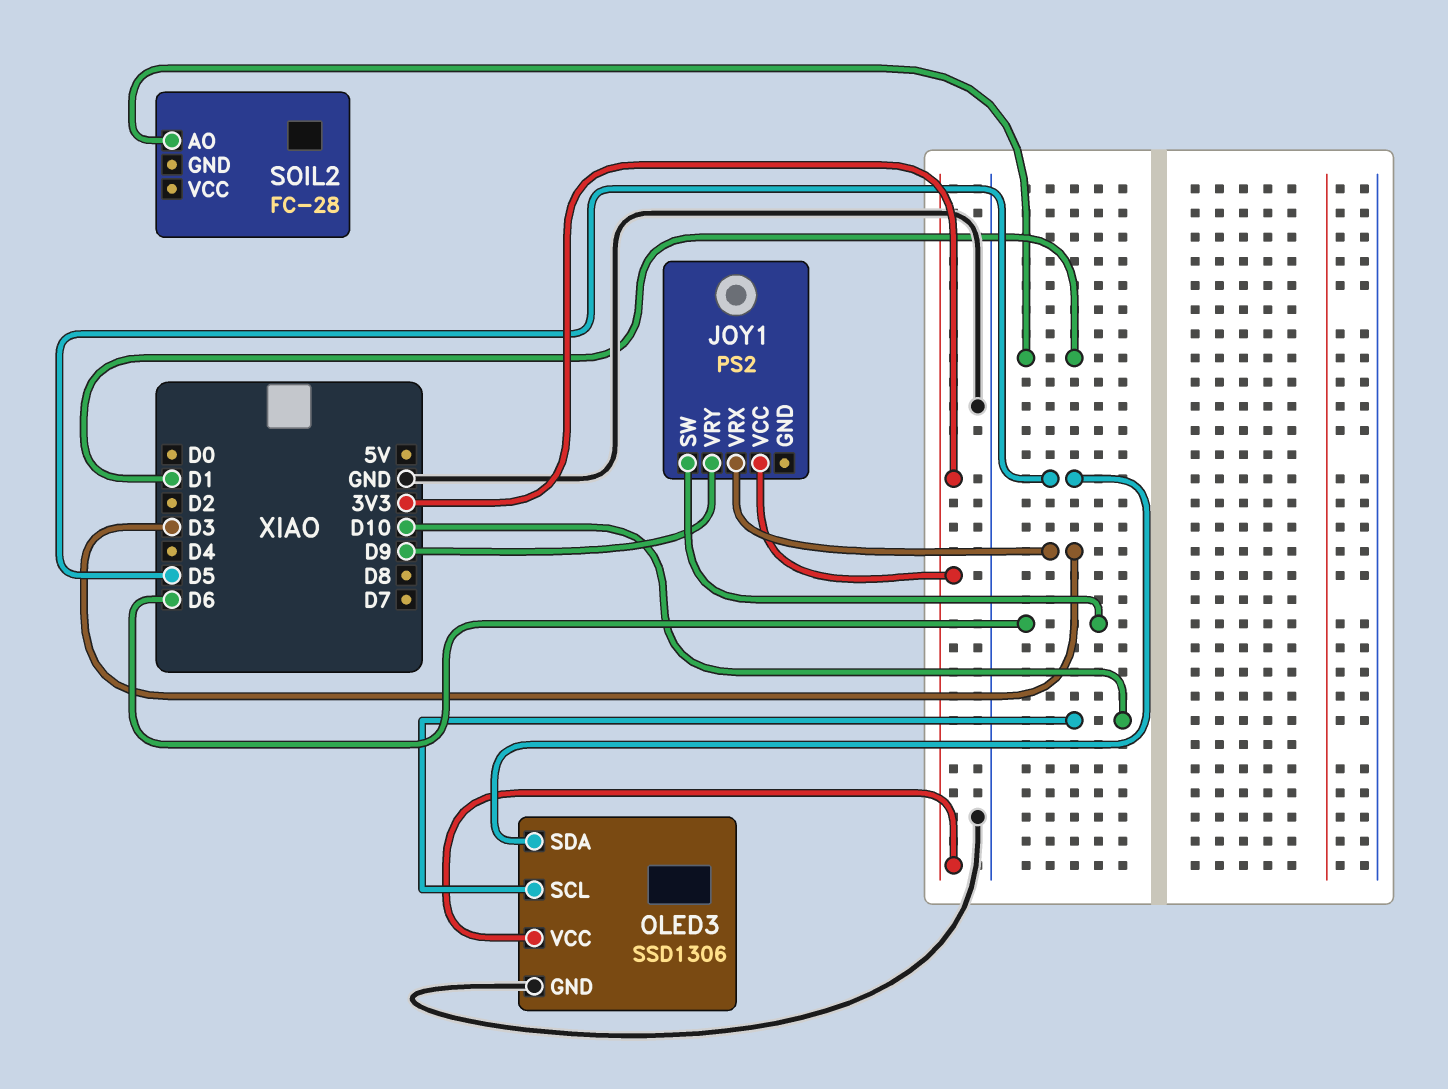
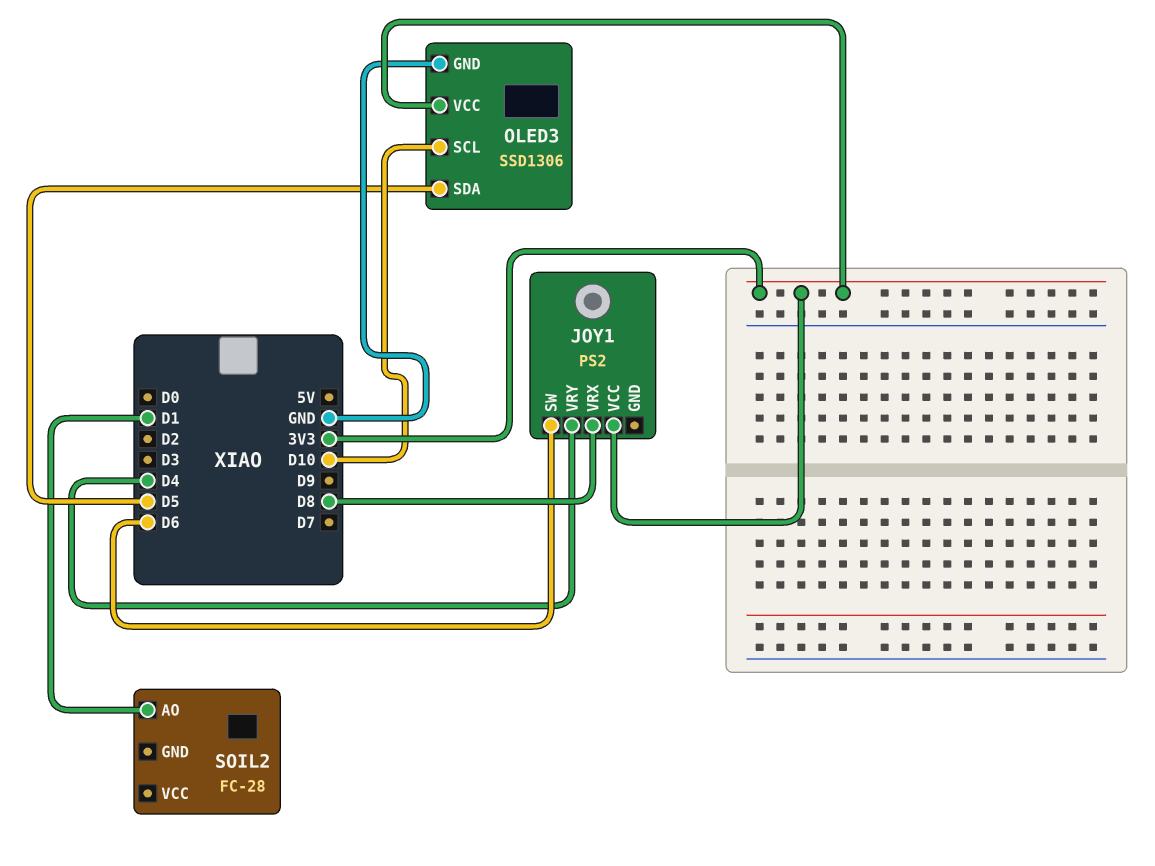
JOY1 pin VRX: D3 -> D8
JOY1 pin VRY: D9 -> D4

